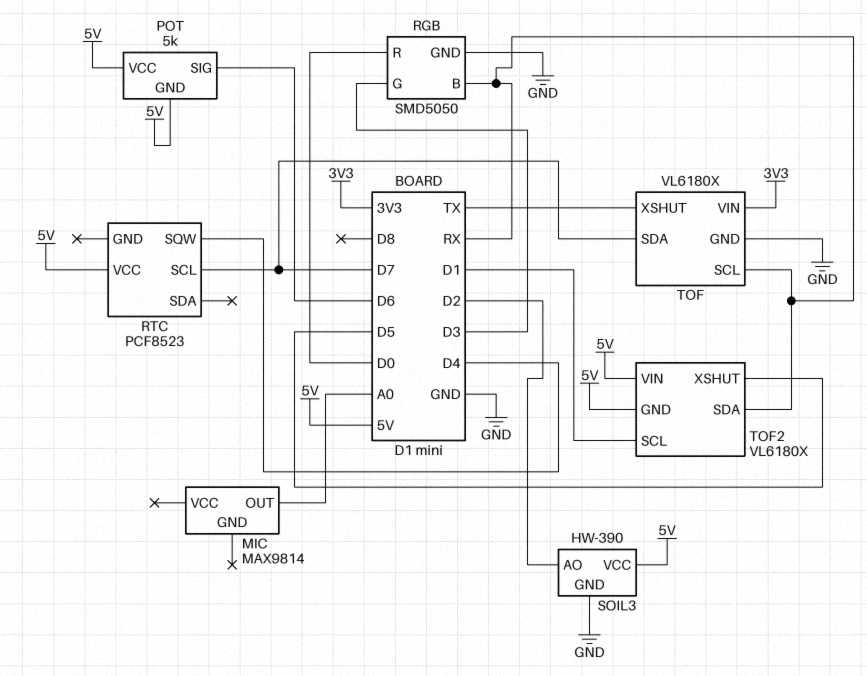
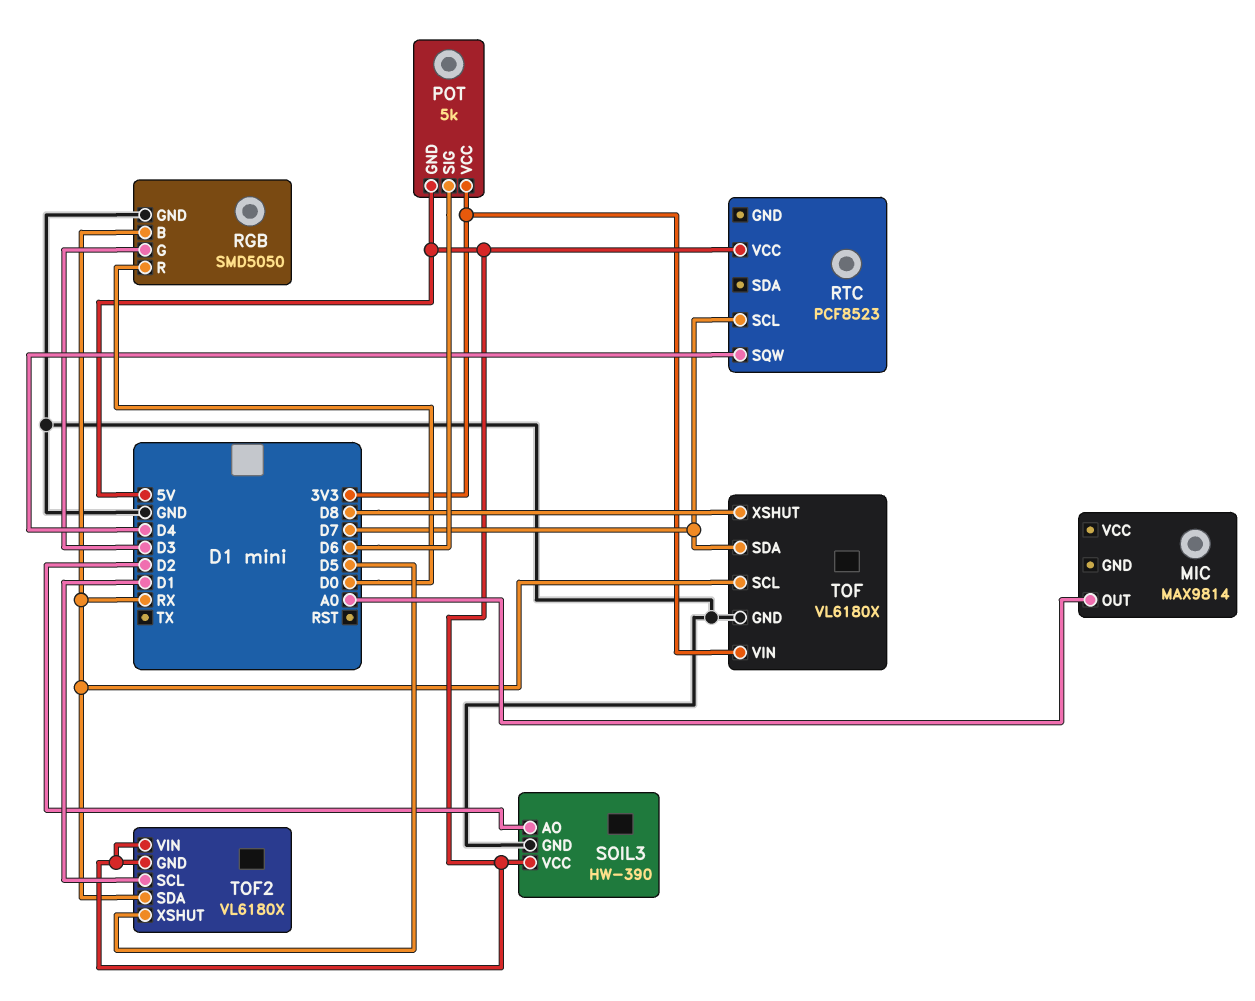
POT pin VCC: 5V -> 3V3
TOF pin XSHUT: TX -> D8

